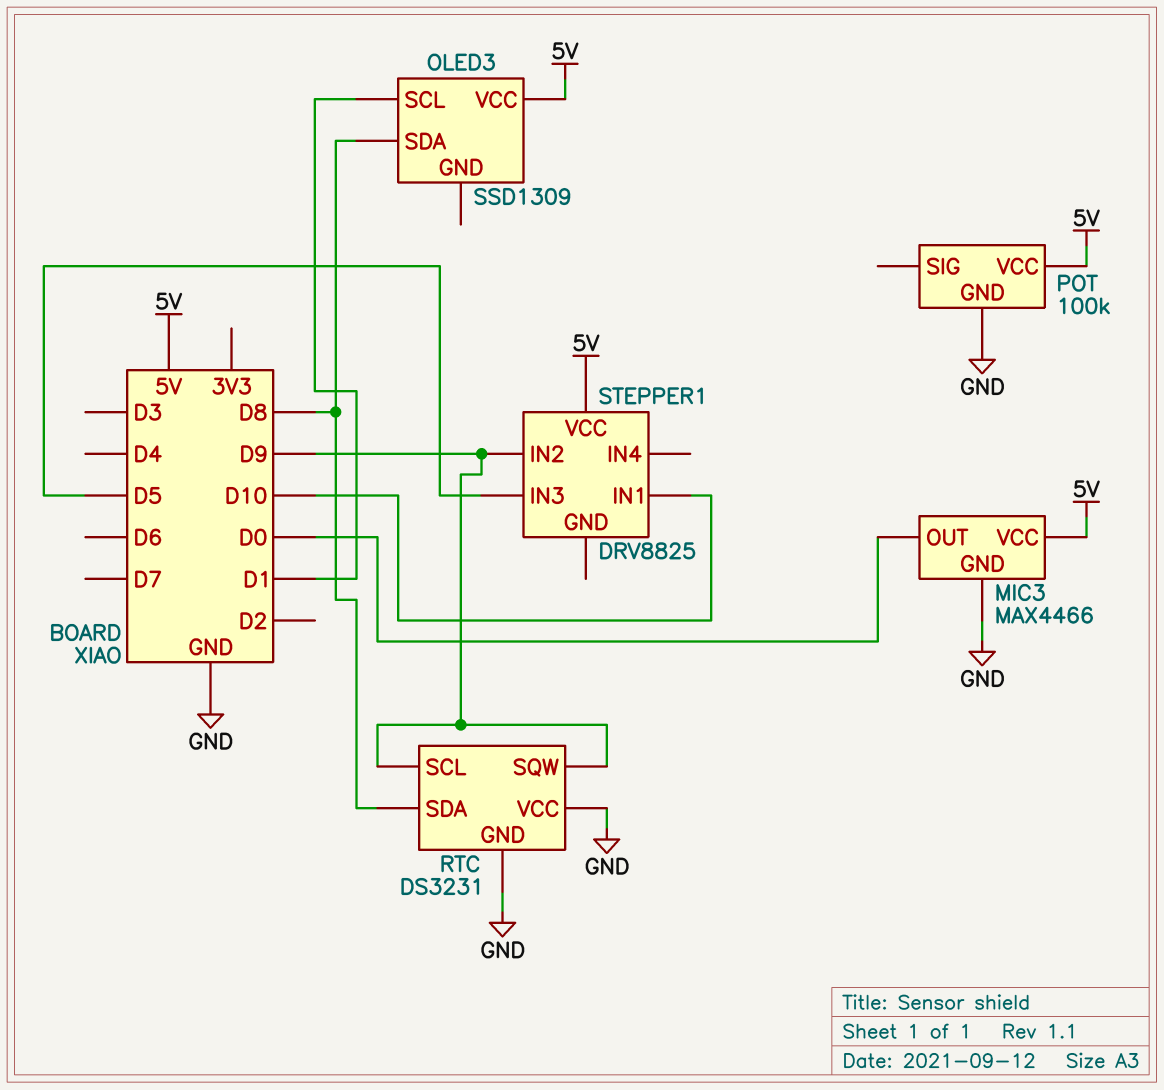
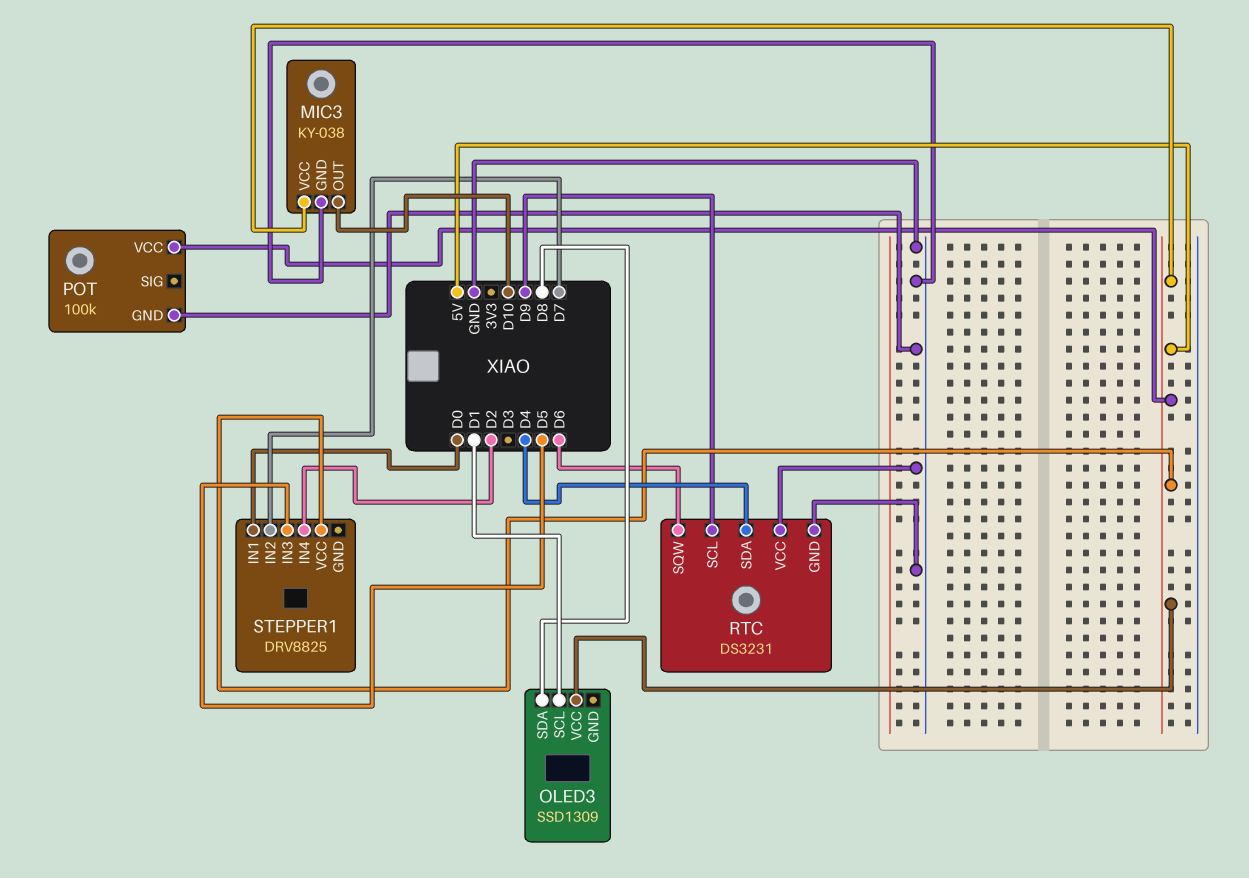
MIC3: MAX4466 -> KY-038
MIC3 pin OUT: D0 -> D10
RTC pin SDA: D8 -> D4
RTC pin SQW: D9 -> D6
STEPPER1 pin IN1: D10 -> D0
STEPPER1 pin IN2: D9 -> D7
STEPPER1 pin IN4: none -> D2

